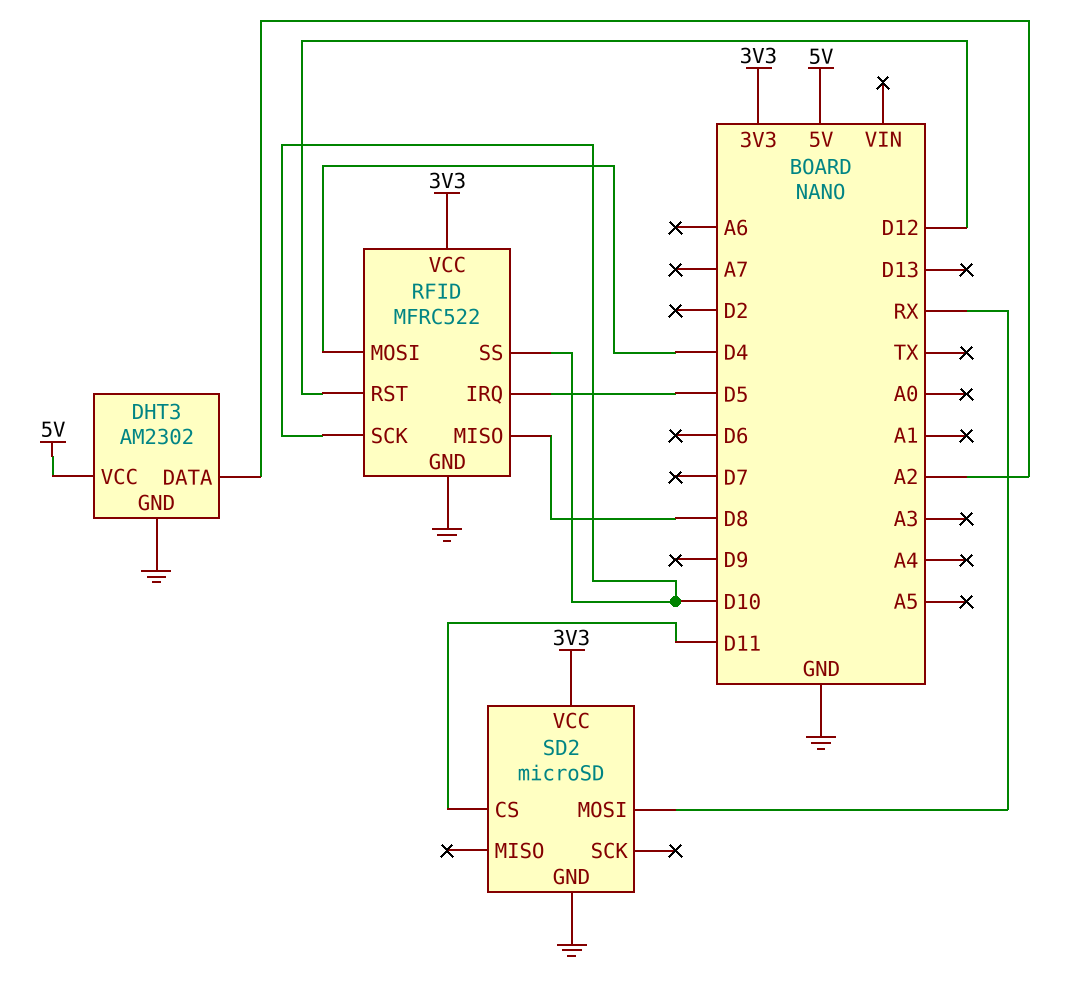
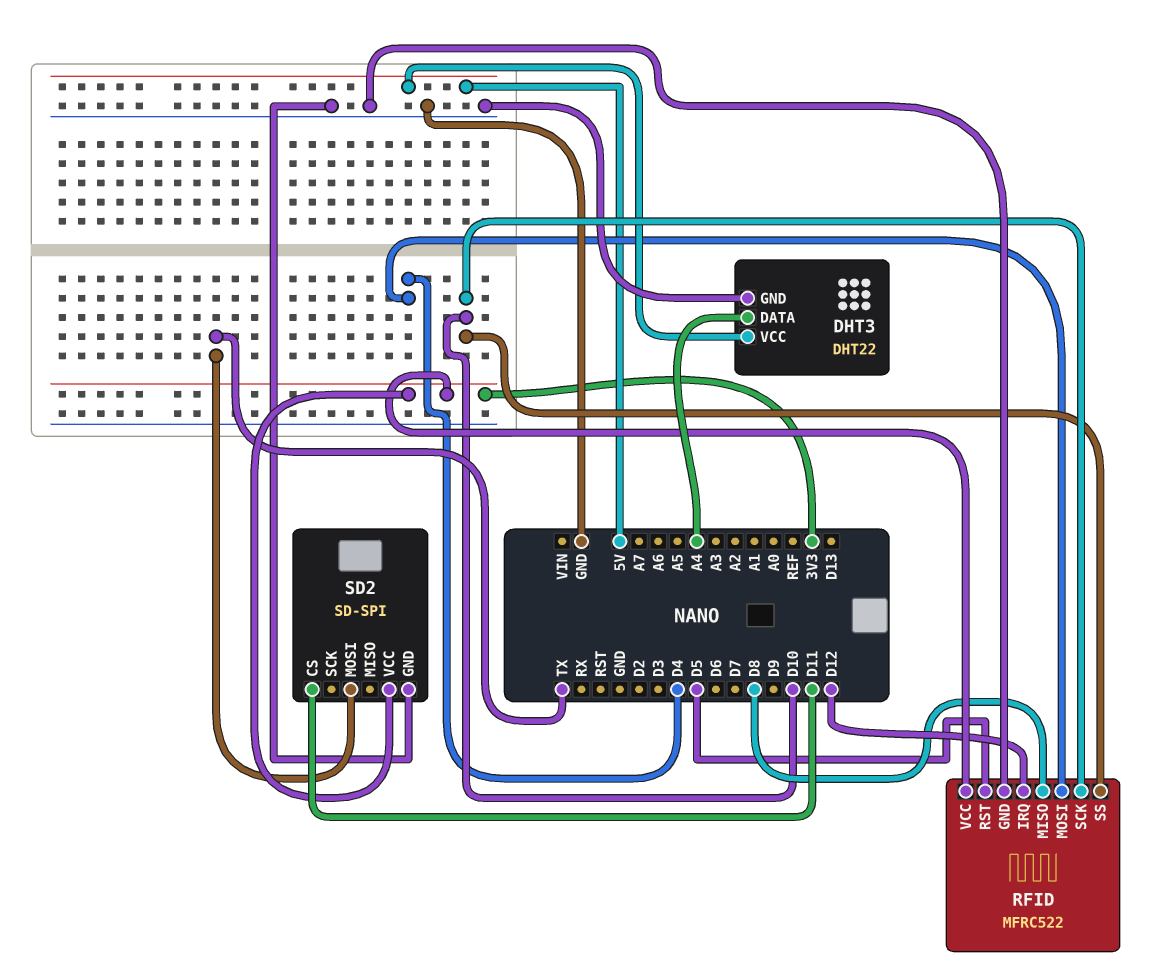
DHT3: AM2302 -> DHT22
DHT3 pin DATA: A2 -> A4
RFID pin IRQ: D5 -> D12
RFID pin RST: D12 -> D5
SD2: microSD -> SD-SPI
SD2 pin MOSI: RX -> TX

